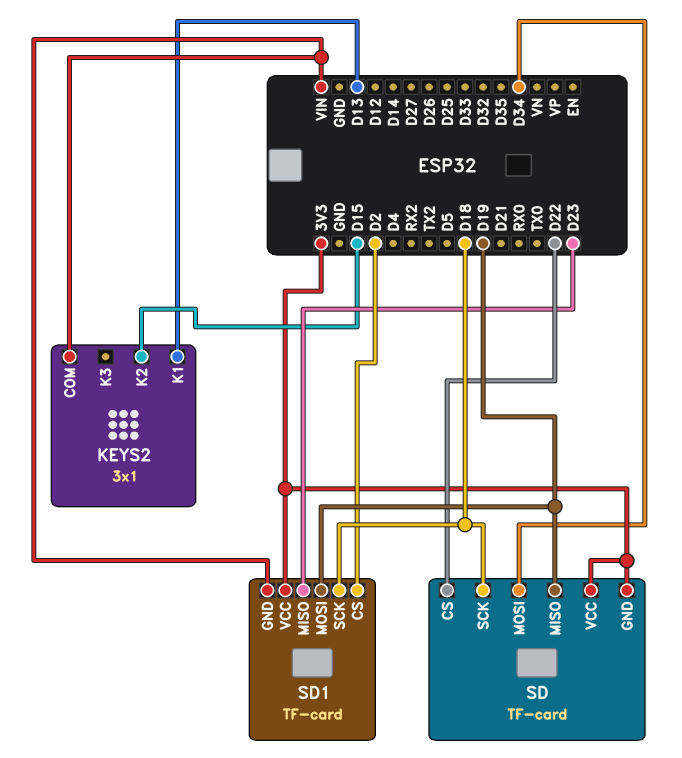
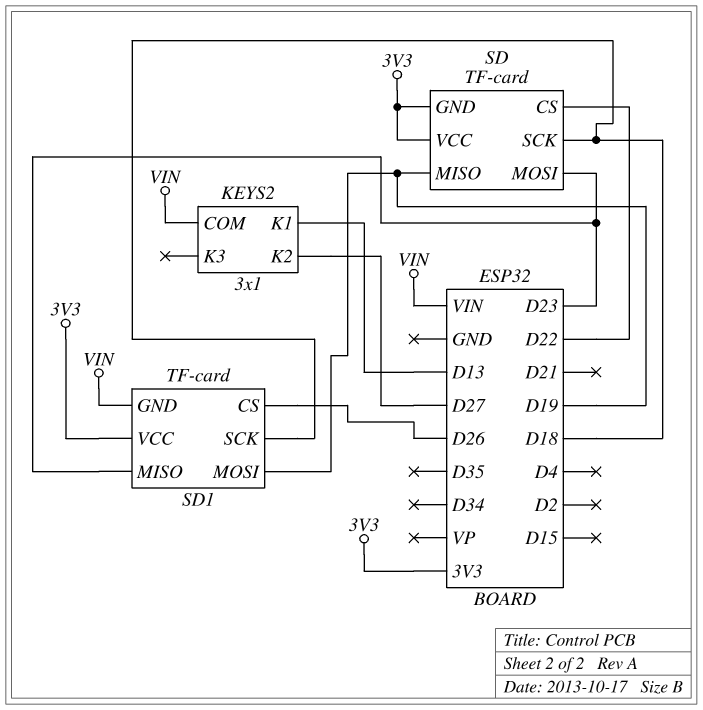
KEYS2 pin K2: D15 -> D27
SD pin MOSI: D34 -> D23
SD1 pin CS: D2 -> D26

